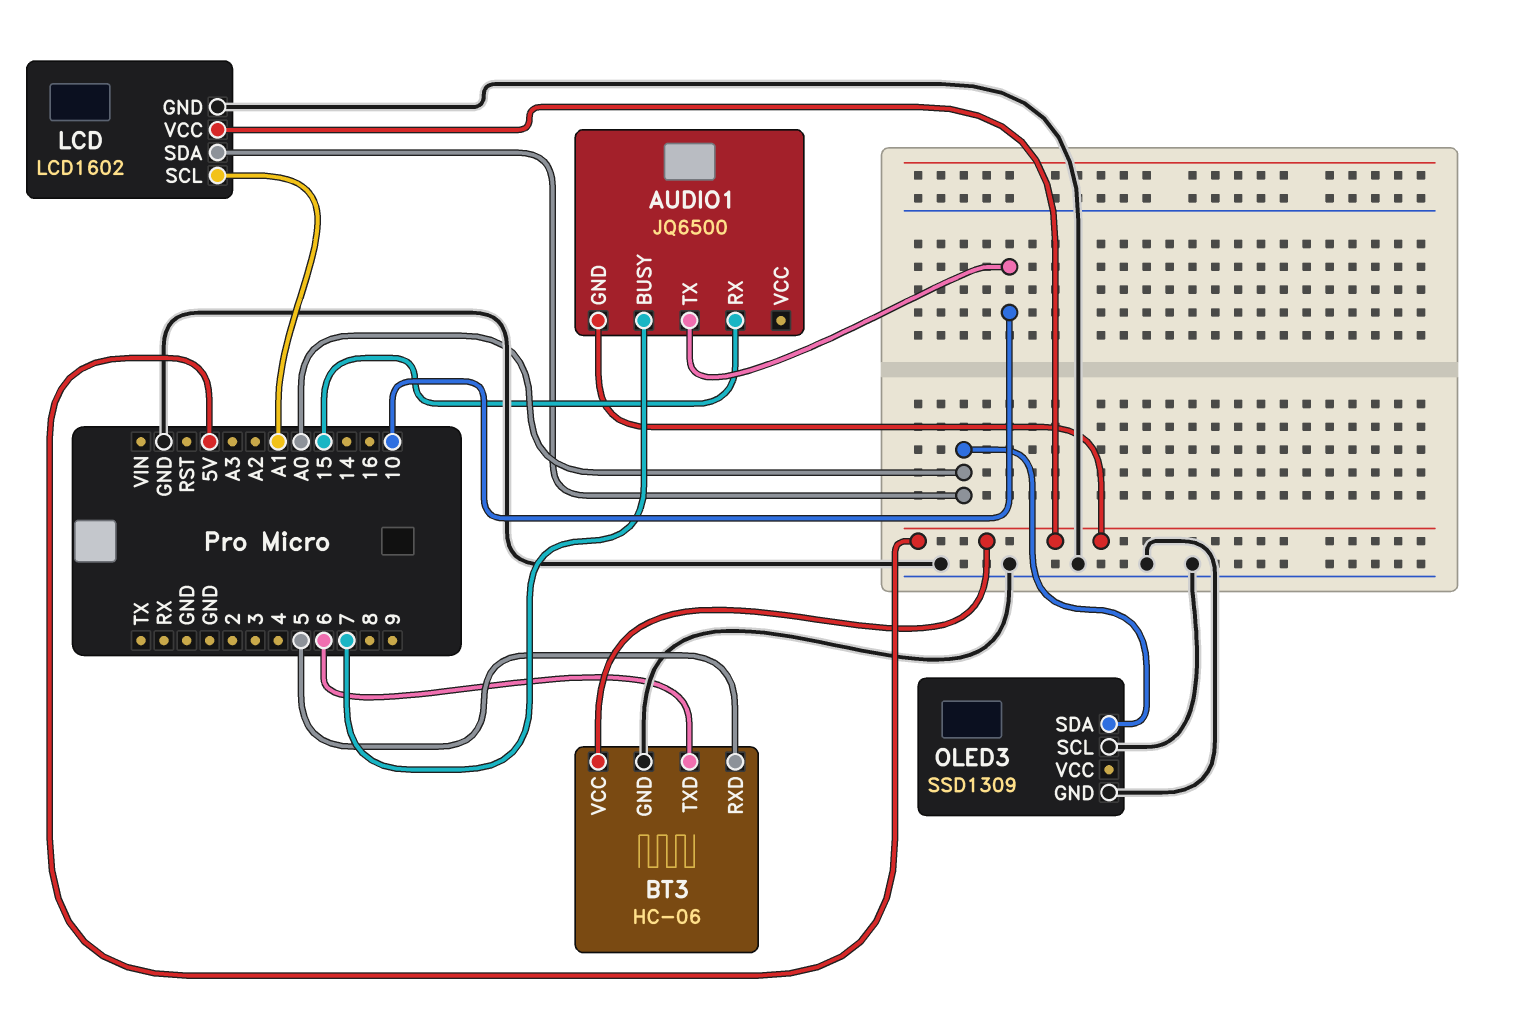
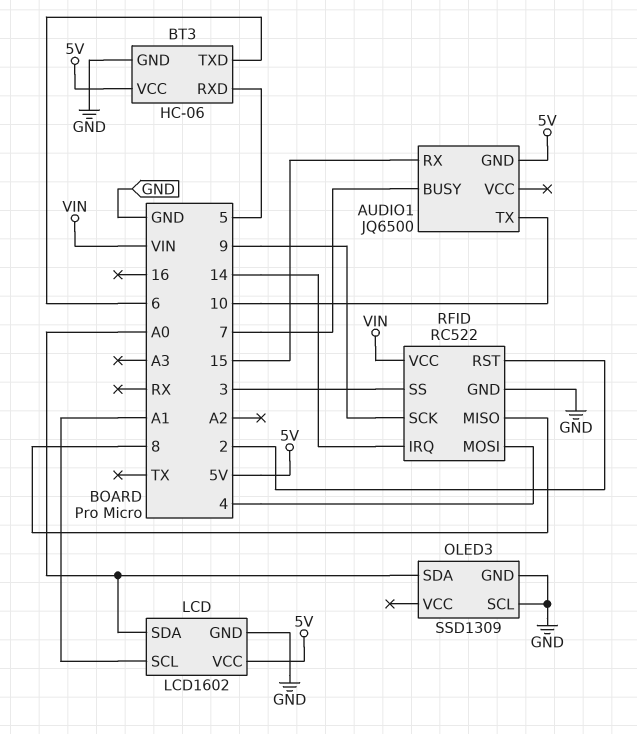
RFID: none -> RC522
RFID pin GND: none -> GND
RFID pin IRQ: none -> 14
RFID pin MISO: none -> 8
RFID pin MOSI: none -> 4
RFID pin RST: none -> 2
RFID pin SCK: none -> 9
RFID pin SS: none -> 3
RFID pin VCC: none -> VIN

